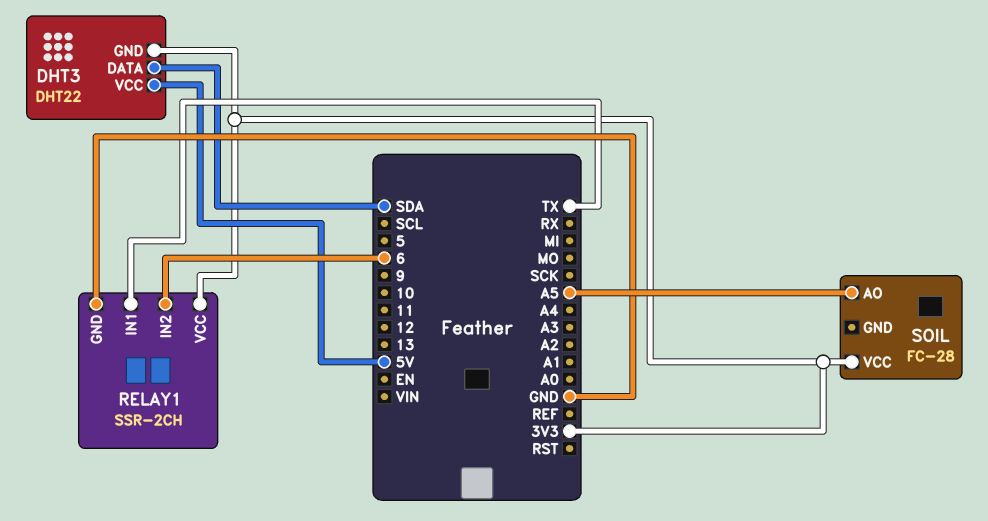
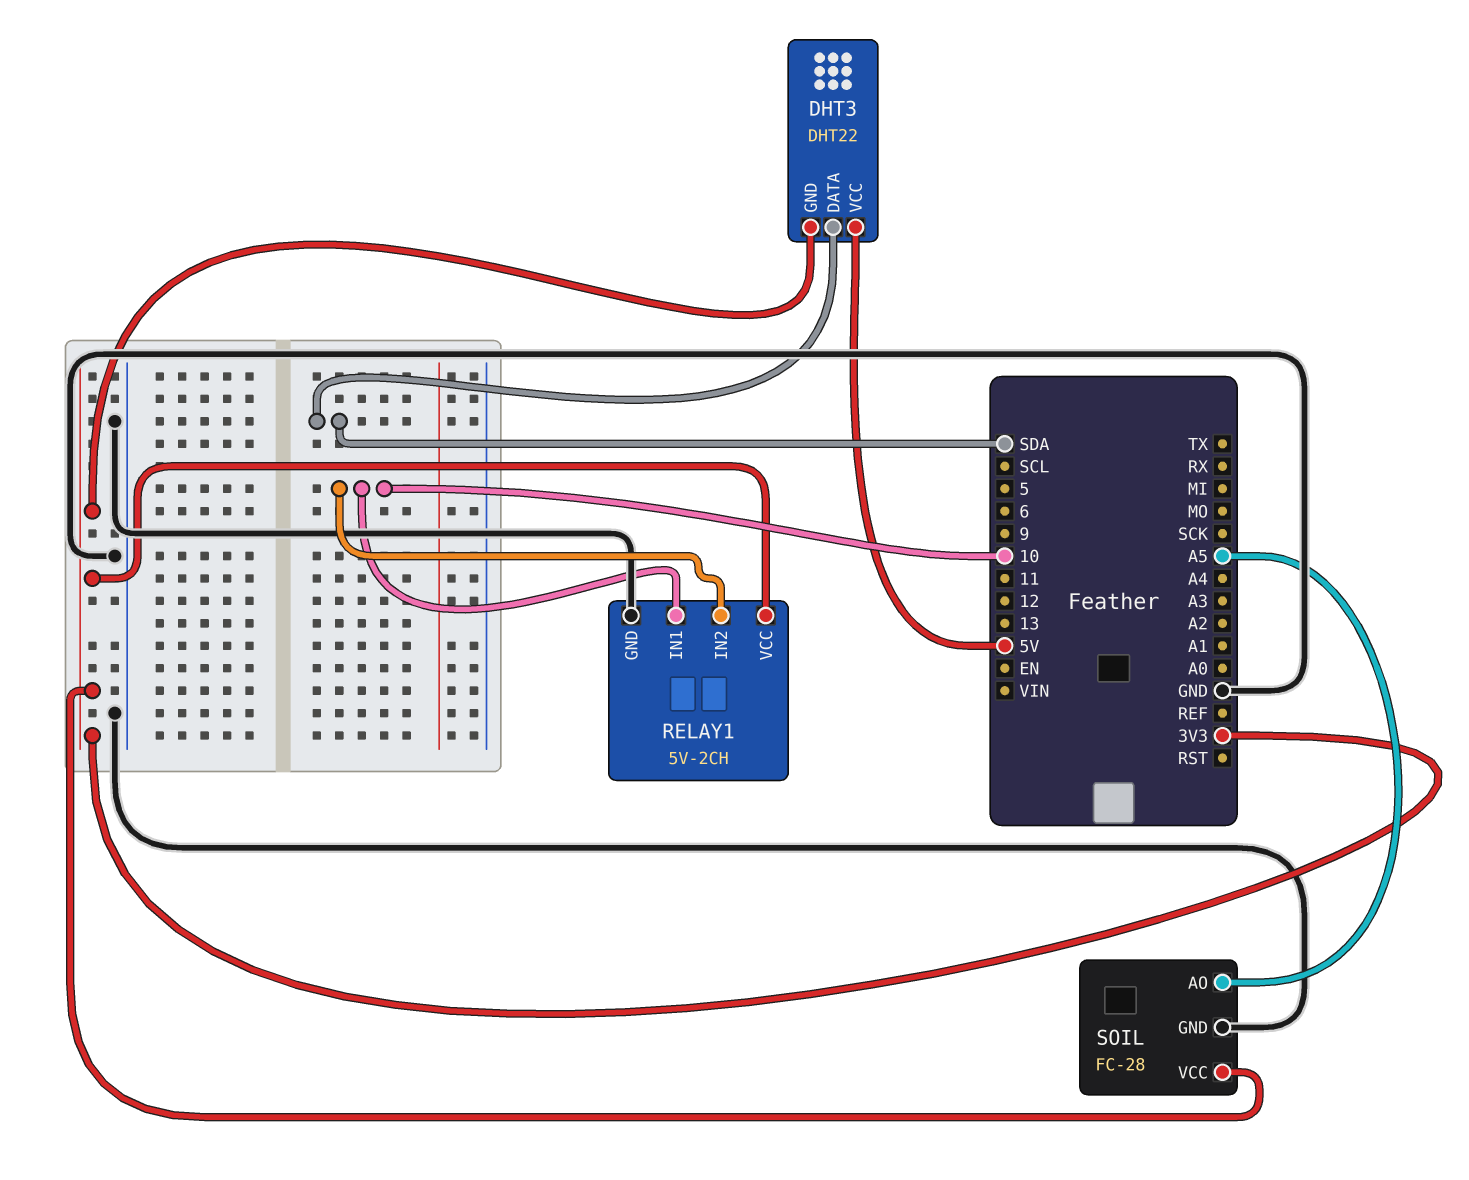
RELAY1: SSR-2CH -> 5V-2CH
RELAY1 pin IN1: TX -> 10
RELAY1 pin IN2: 6 -> 10
SOIL pin GND: none -> GND

